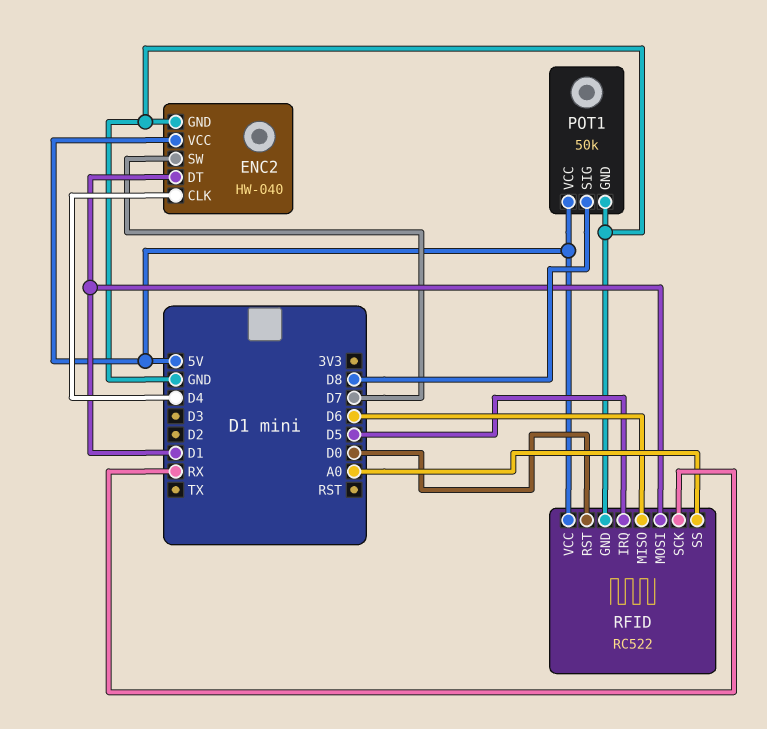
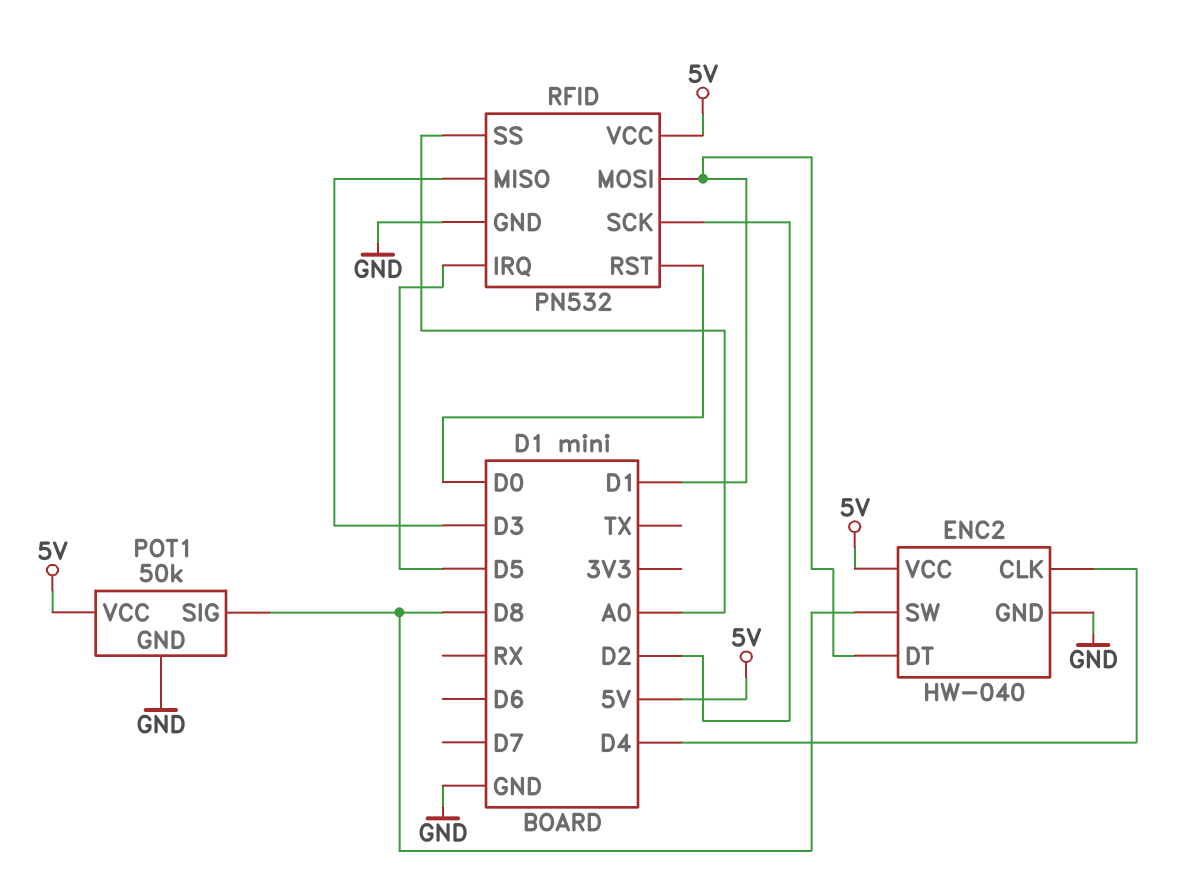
ENC2 pin SW: D7 -> D8
RFID: RC522 -> PN532
RFID pin MISO: D6 -> D3
RFID pin SCK: RX -> D2

